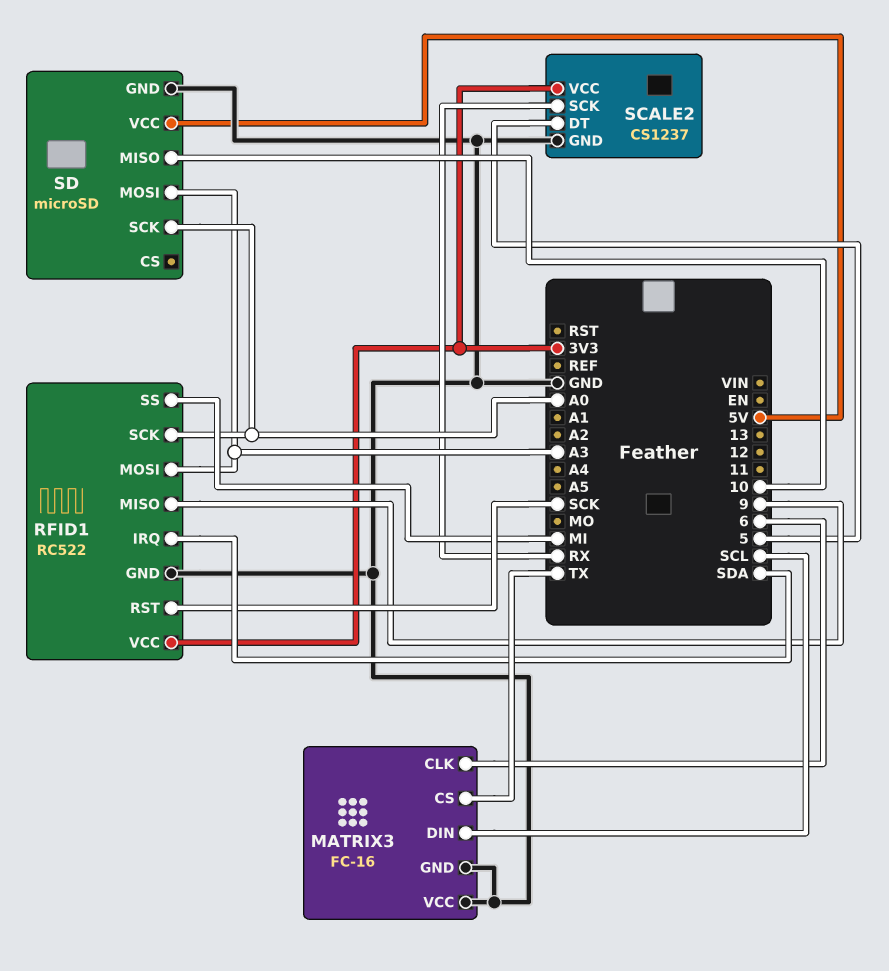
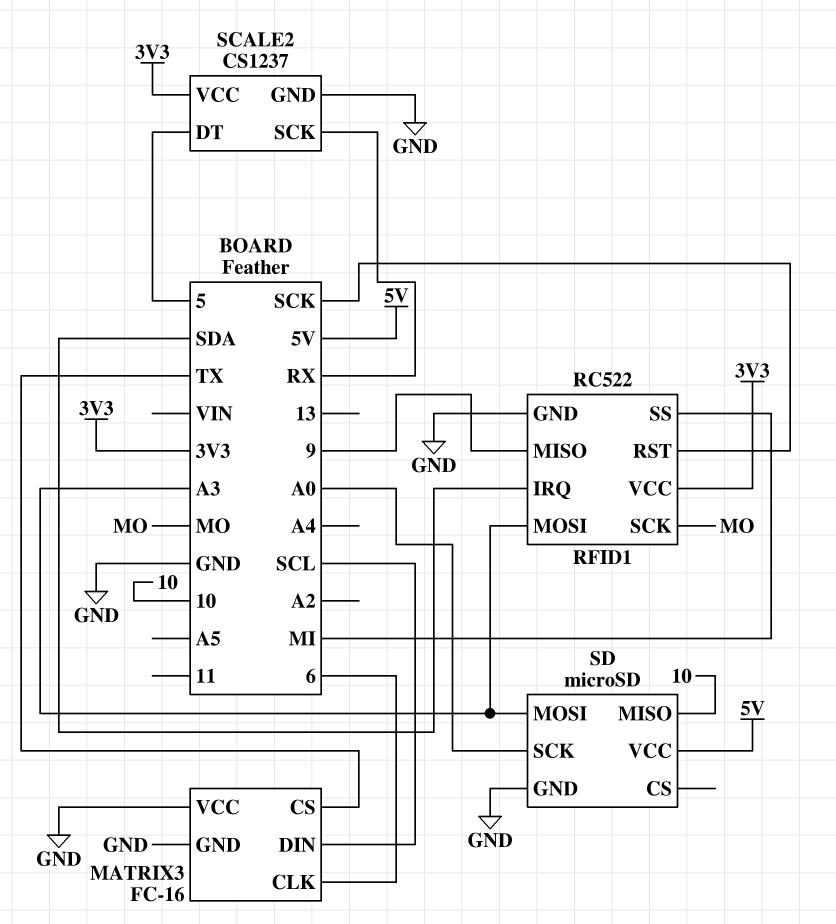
RFID1 pin SCK: A0 -> MO

